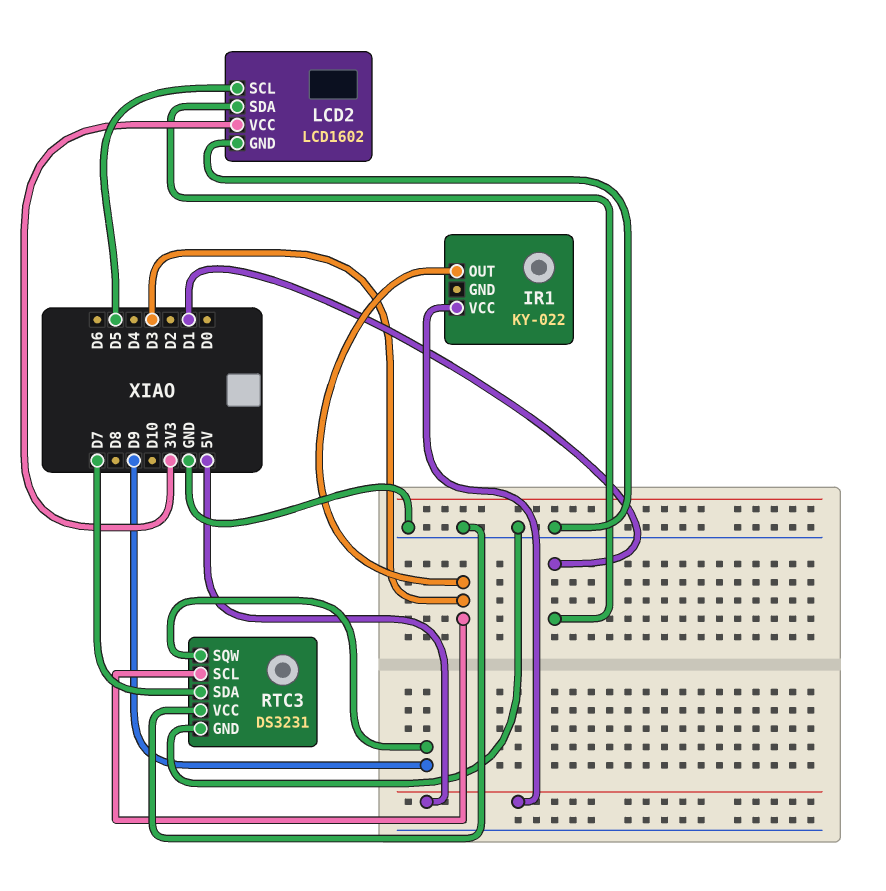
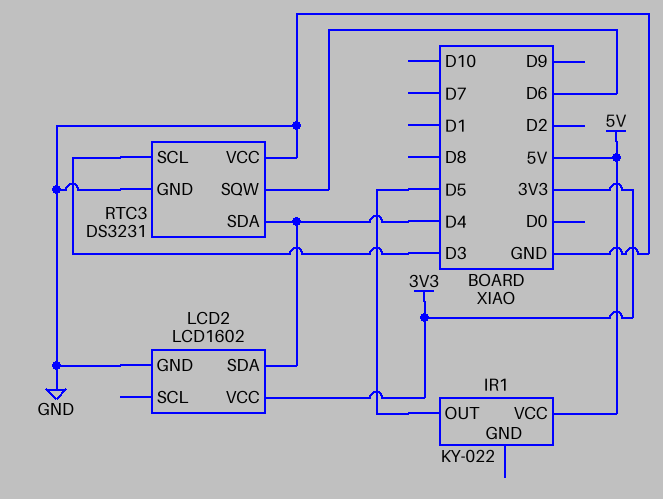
IR1 pin OUT: D3 -> D5
LCD2 pin SCL: D5 -> none
LCD2 pin SDA: D1 -> D4
RTC3 pin SDA: D7 -> D4
RTC3 pin SQW: D9 -> D6

